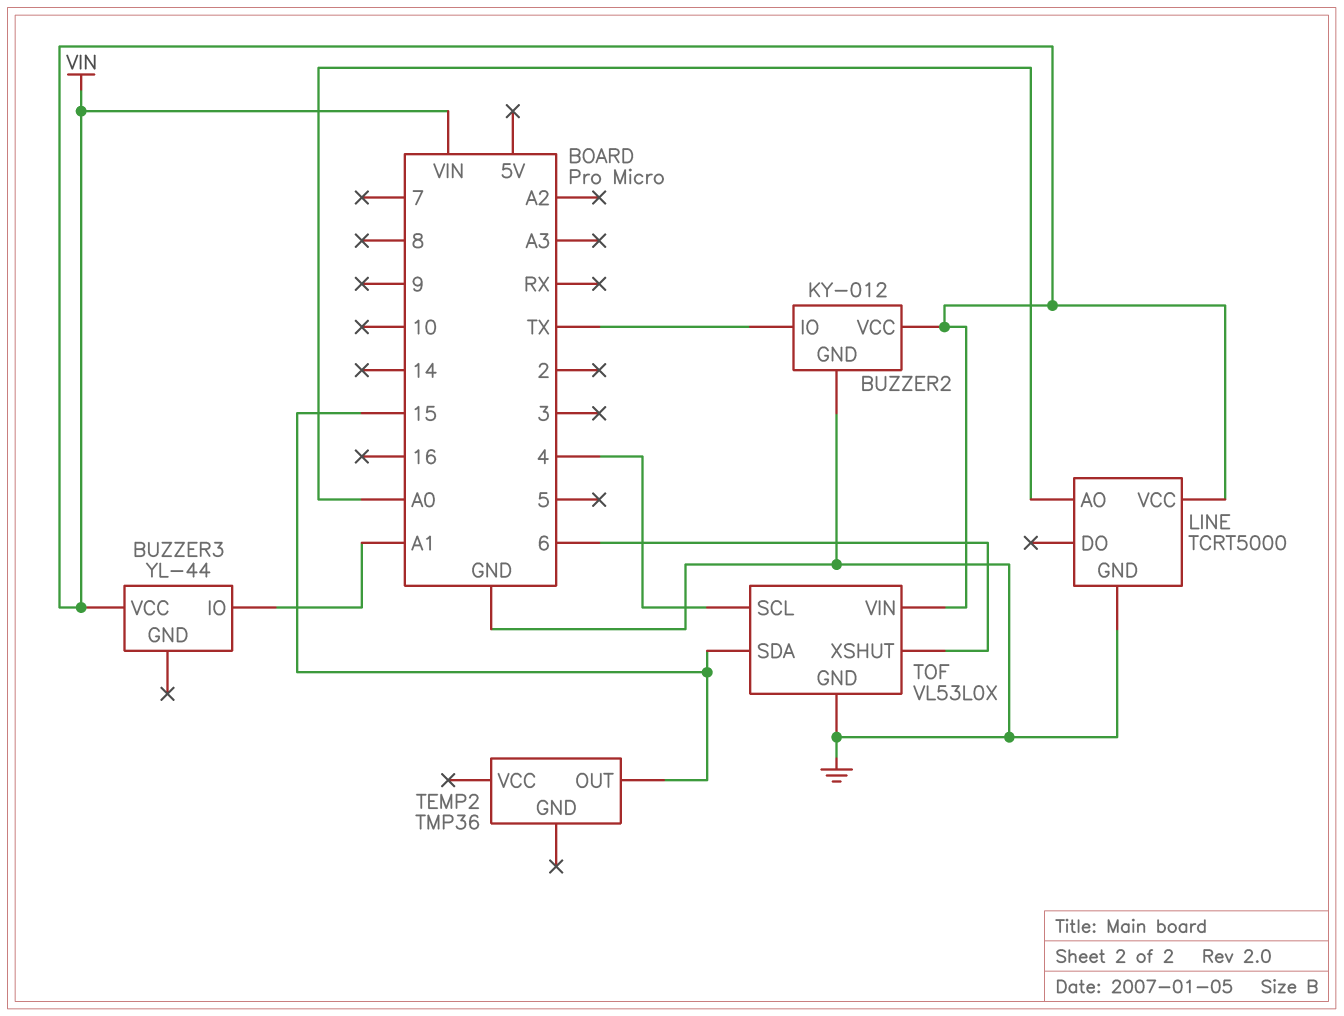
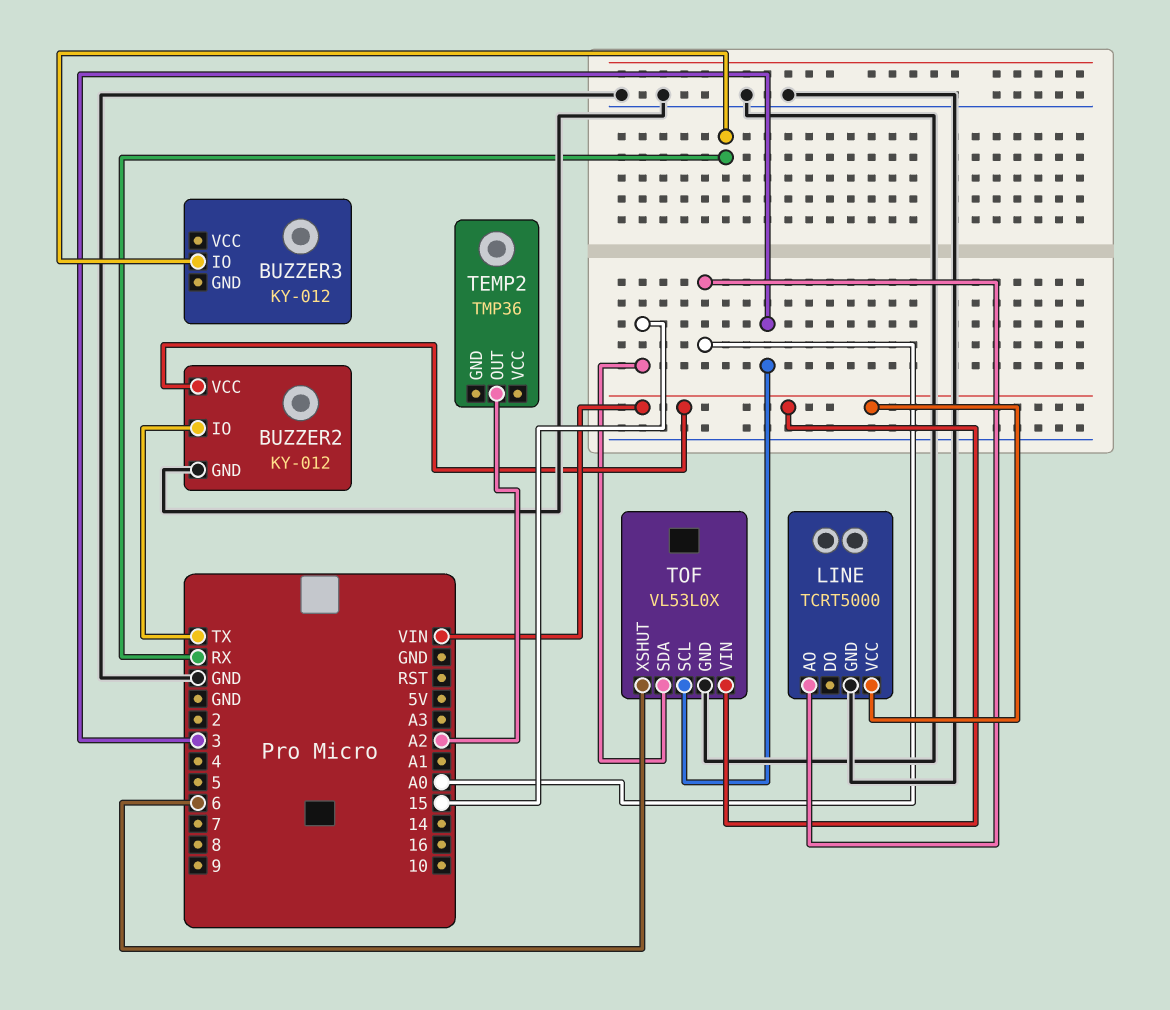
BUZZER3: YL-44 -> KY-012
BUZZER3 pin IO: A1 -> RX
BUZZER3 pin VCC: VIN -> none
TEMP2 pin OUT: 15 -> A2
TOF pin SCL: 4 -> 3

